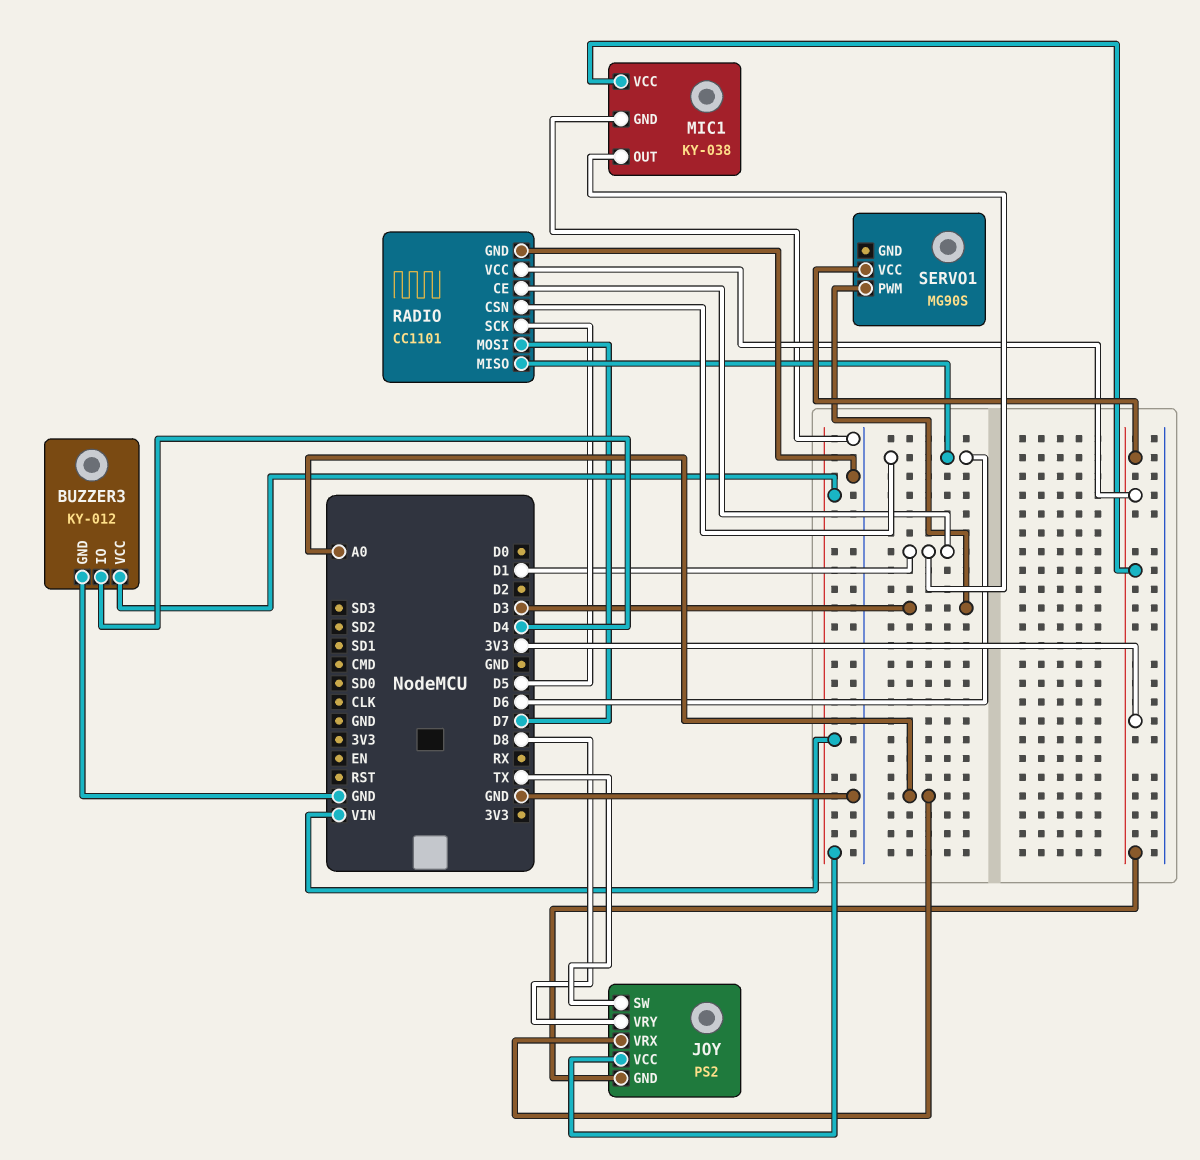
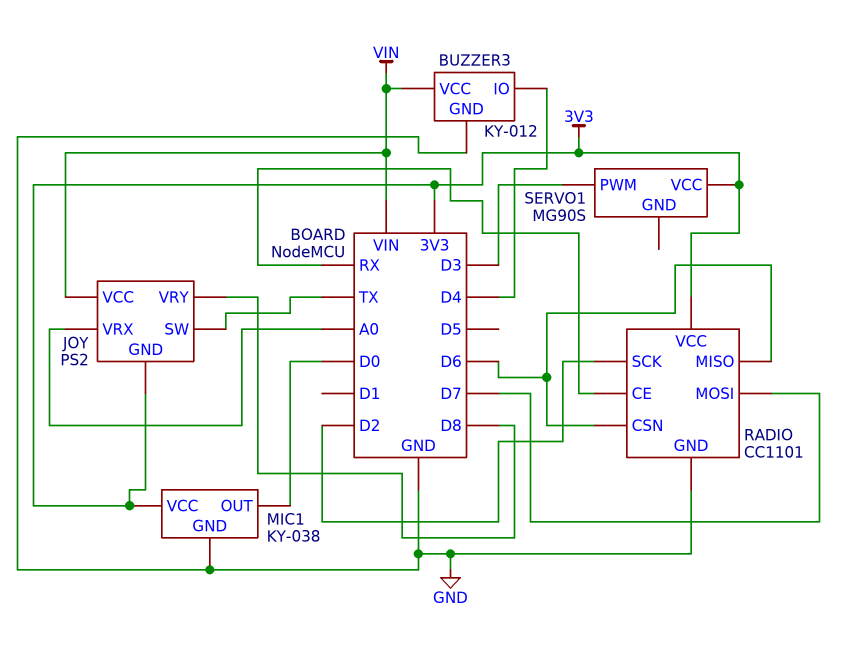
MIC1 pin OUT: D1 -> D0
RADIO pin CE: D1 -> RX
RADIO pin SCK: D5 -> D2

